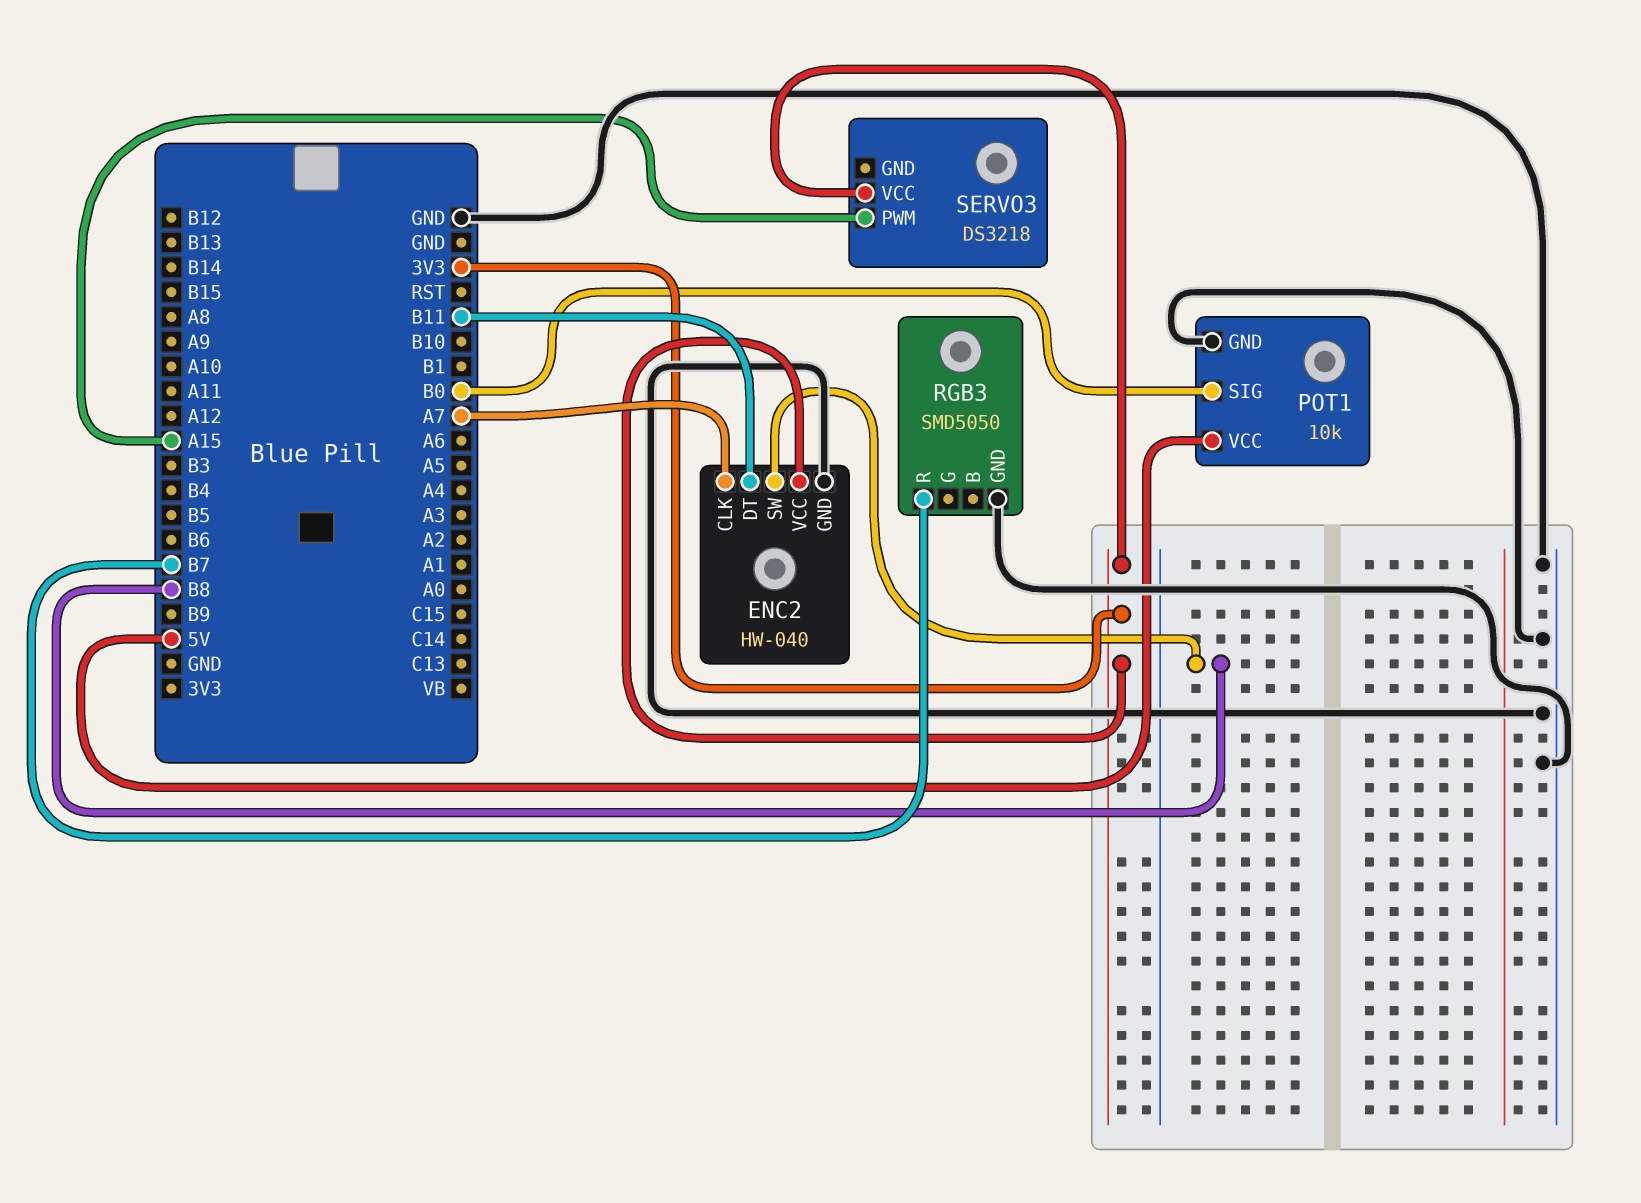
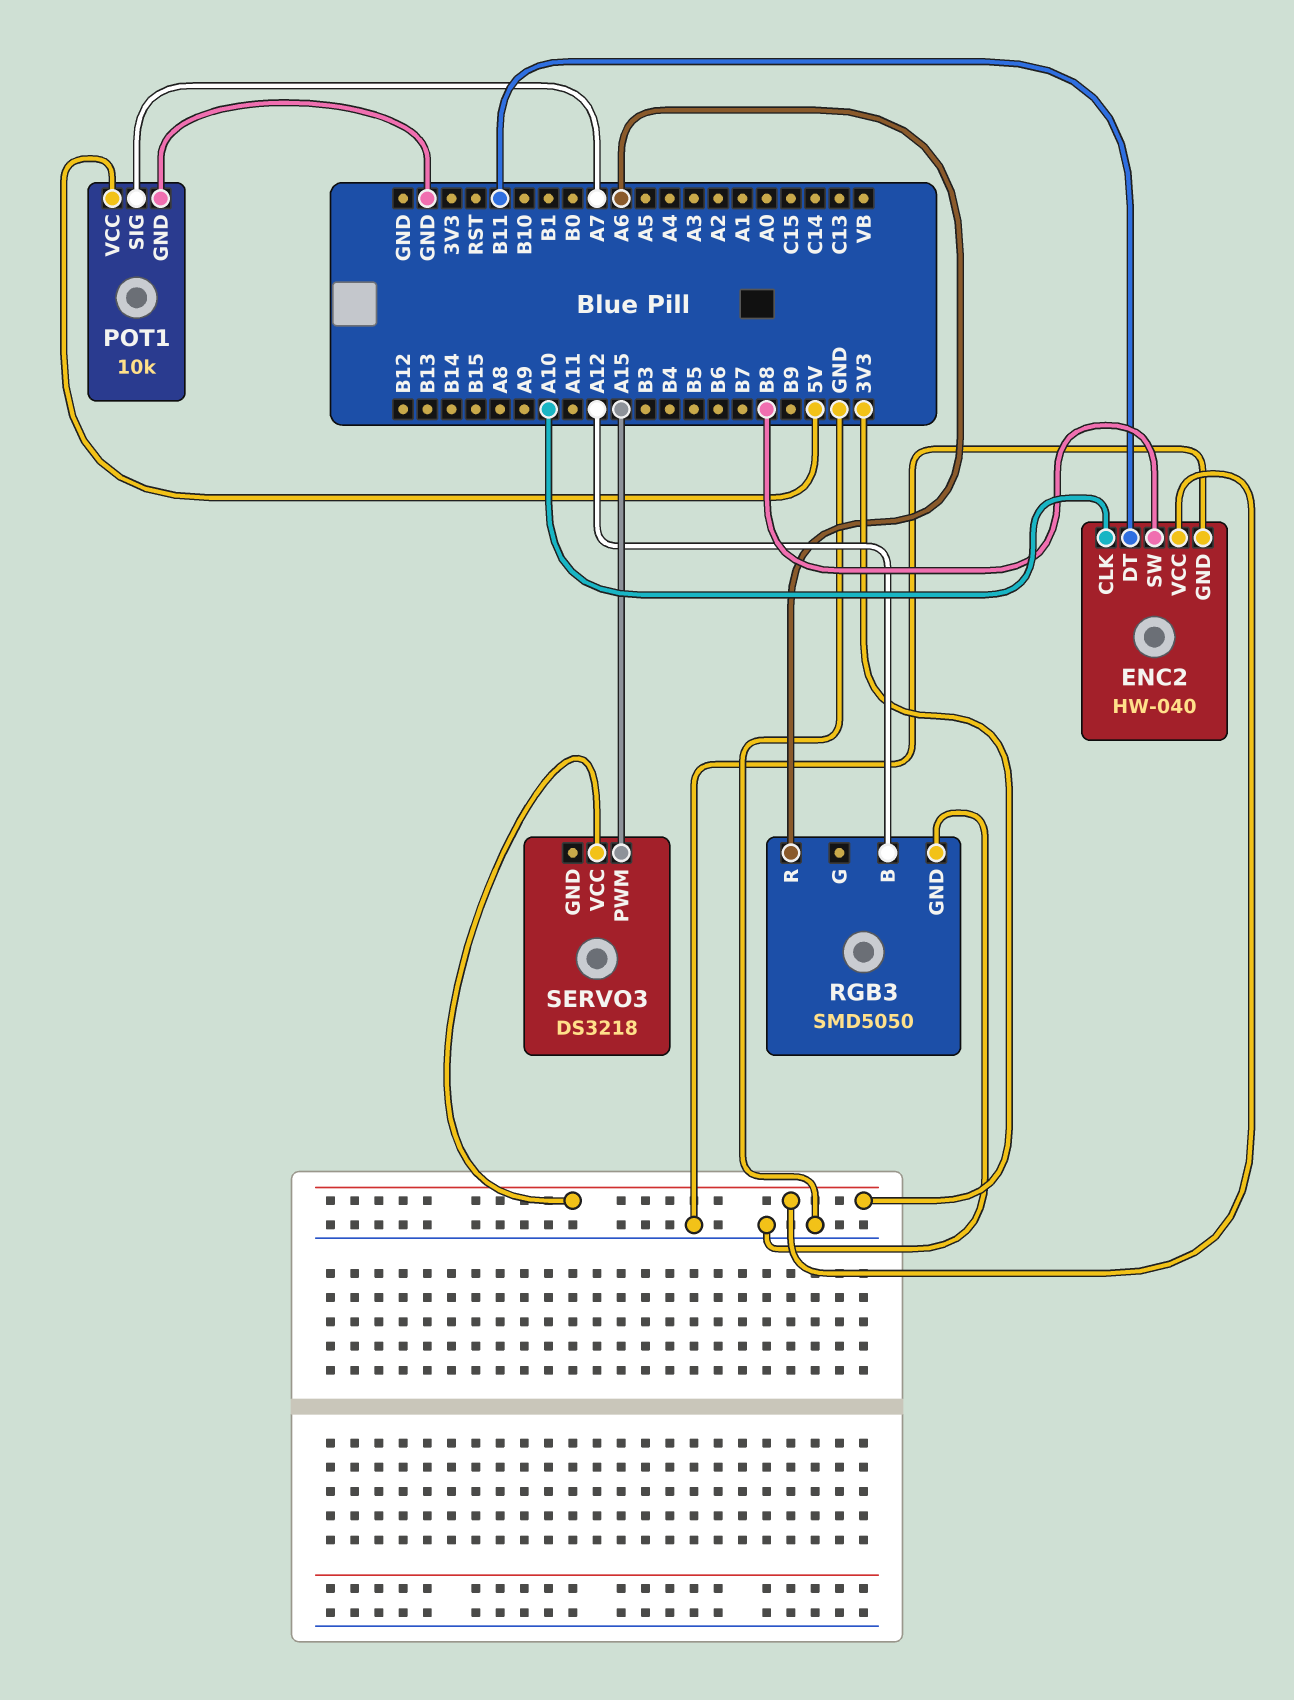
ENC2 pin CLK: A7 -> A10
POT1 pin SIG: B0 -> A7
RGB3 pin B: none -> A12
RGB3 pin R: B7 -> A6

